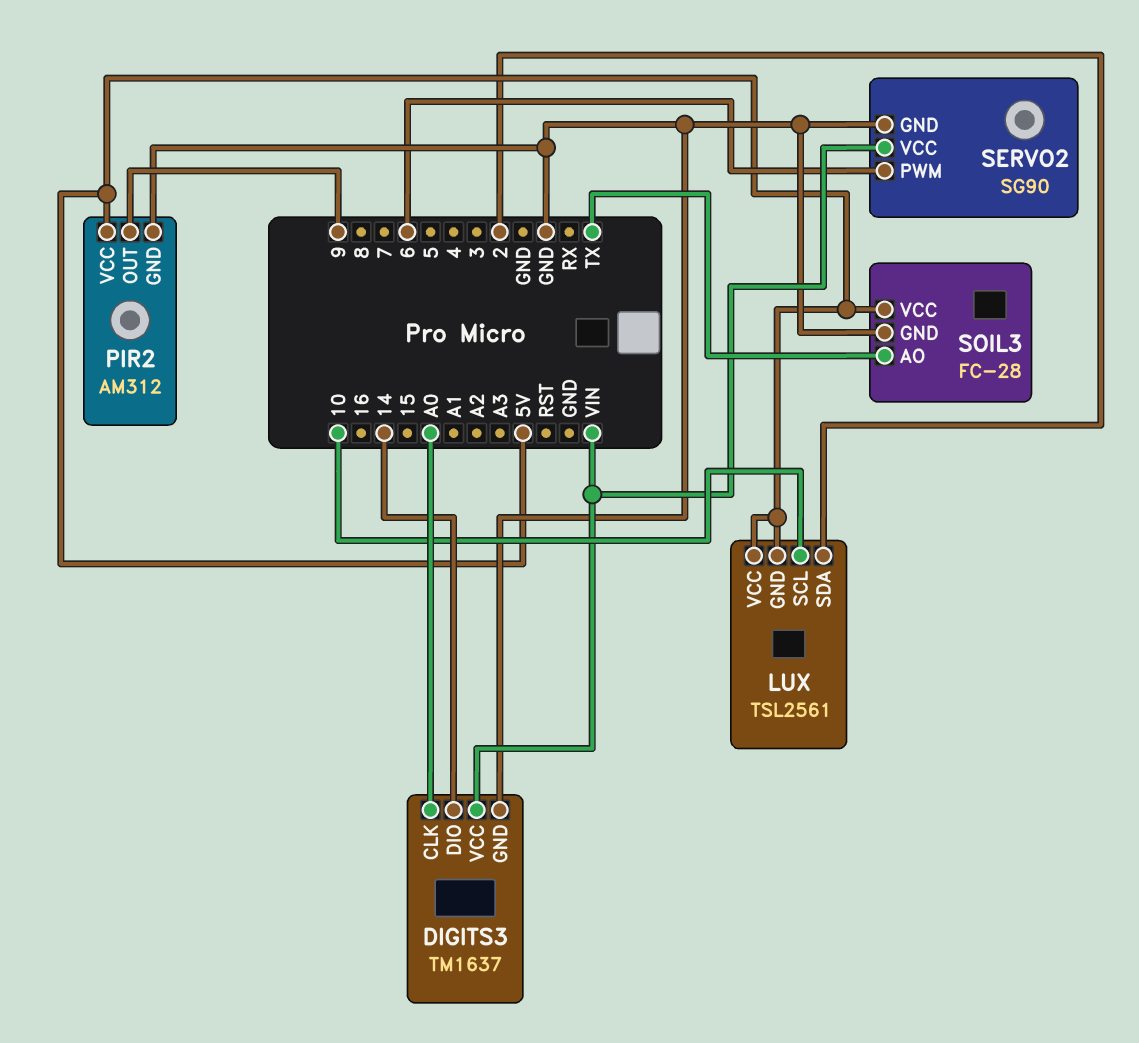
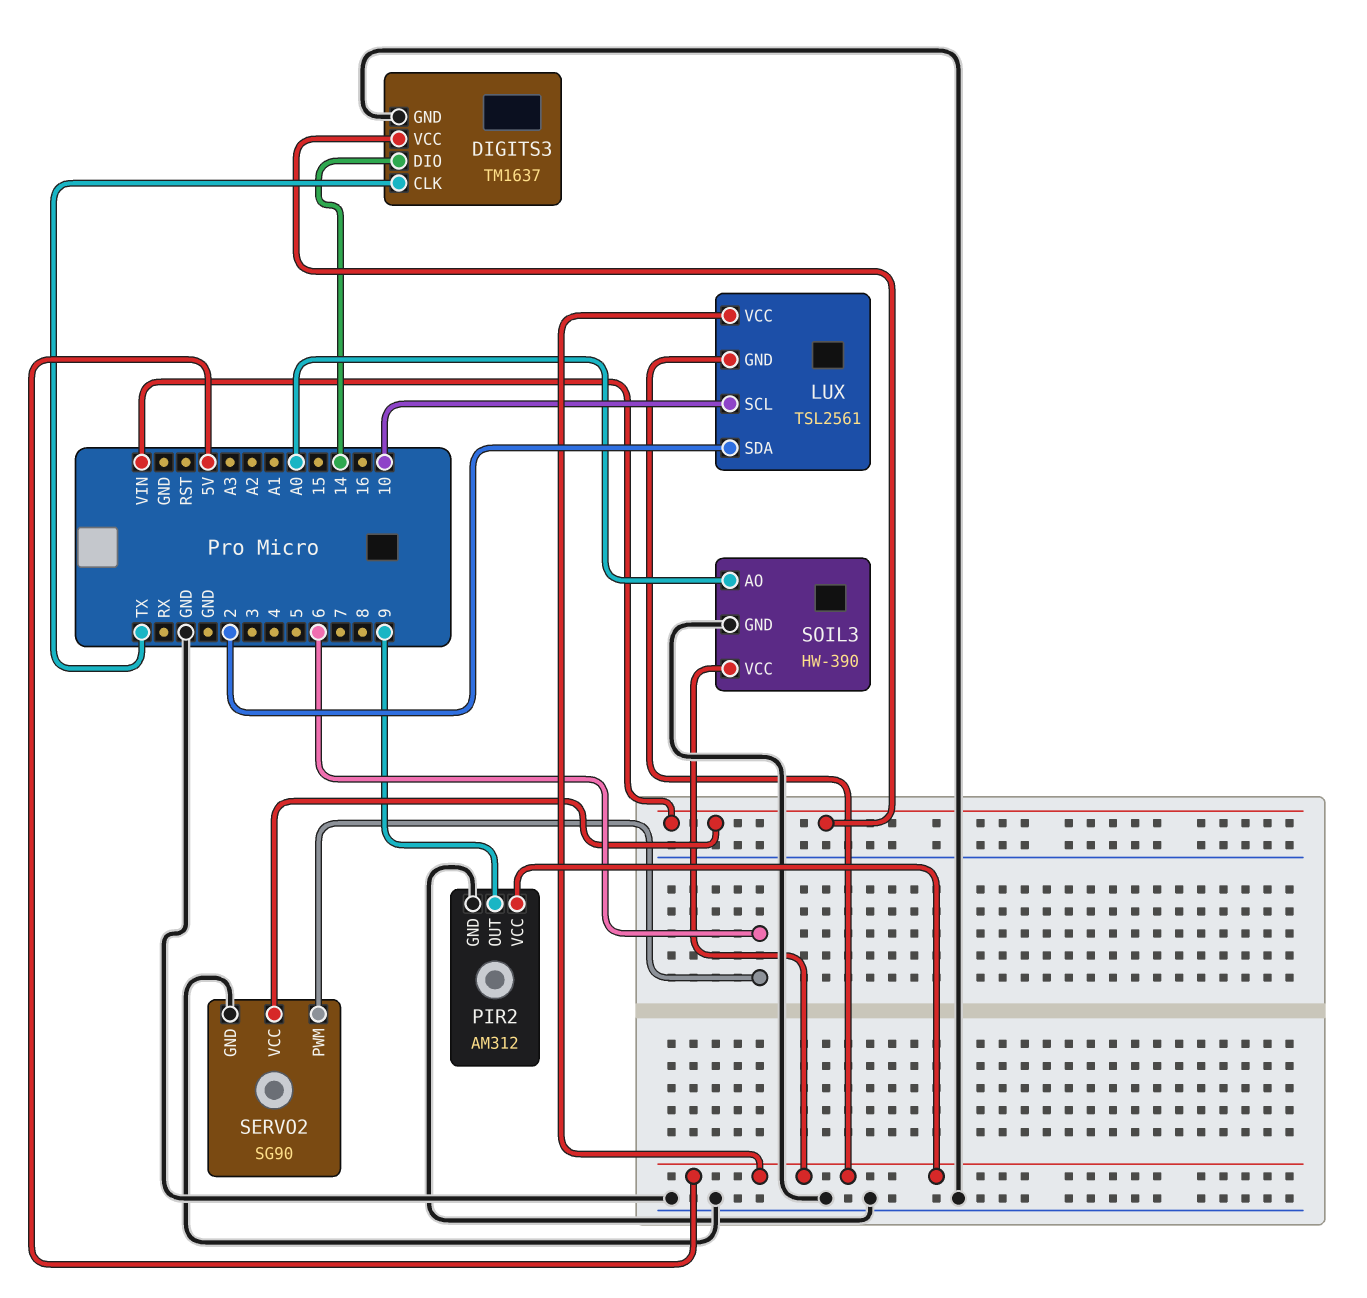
DIGITS3 pin CLK: A0 -> TX
SOIL3: FC-28 -> HW-390
SOIL3 pin AO: TX -> A0

